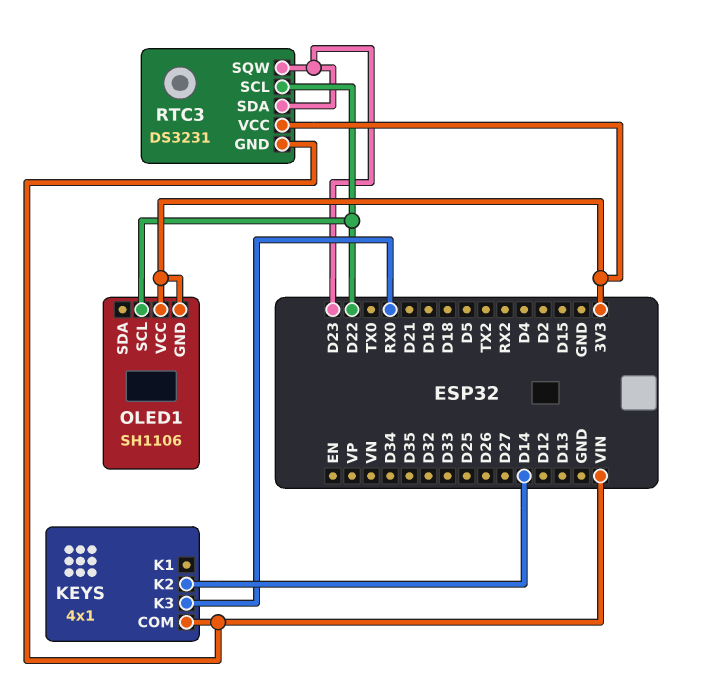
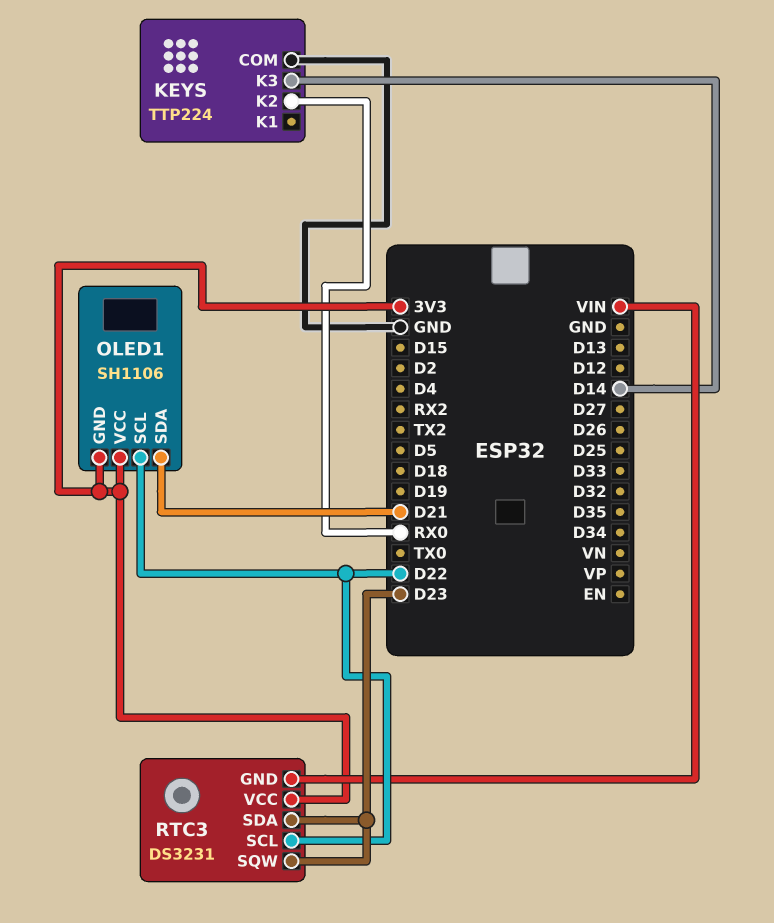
KEYS: 4x1 -> TTP224
KEYS pin COM: VIN -> GND
KEYS pin K2: D14 -> RX0
KEYS pin K3: RX0 -> D14
OLED1 pin SDA: none -> D21

